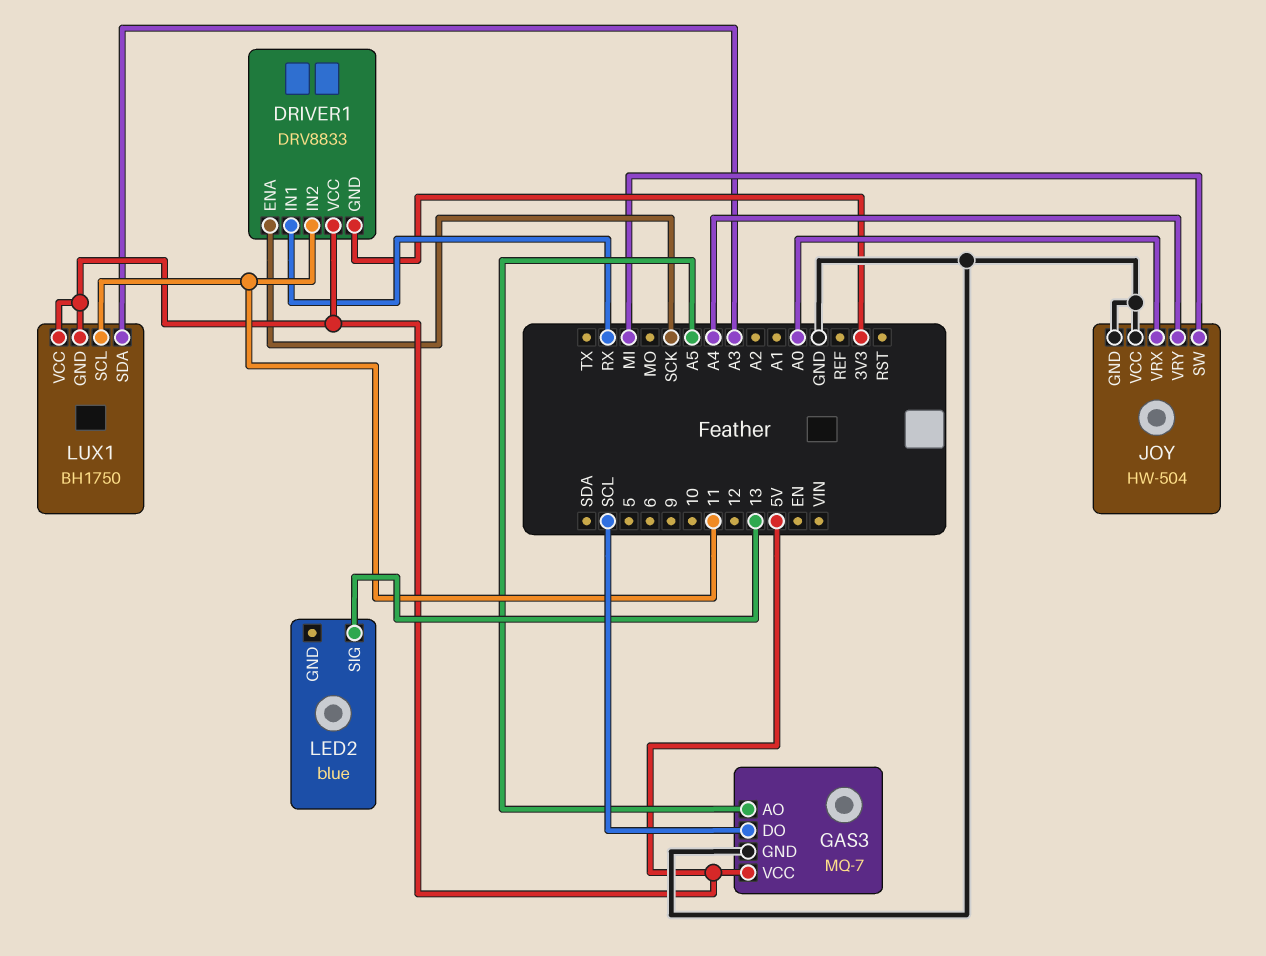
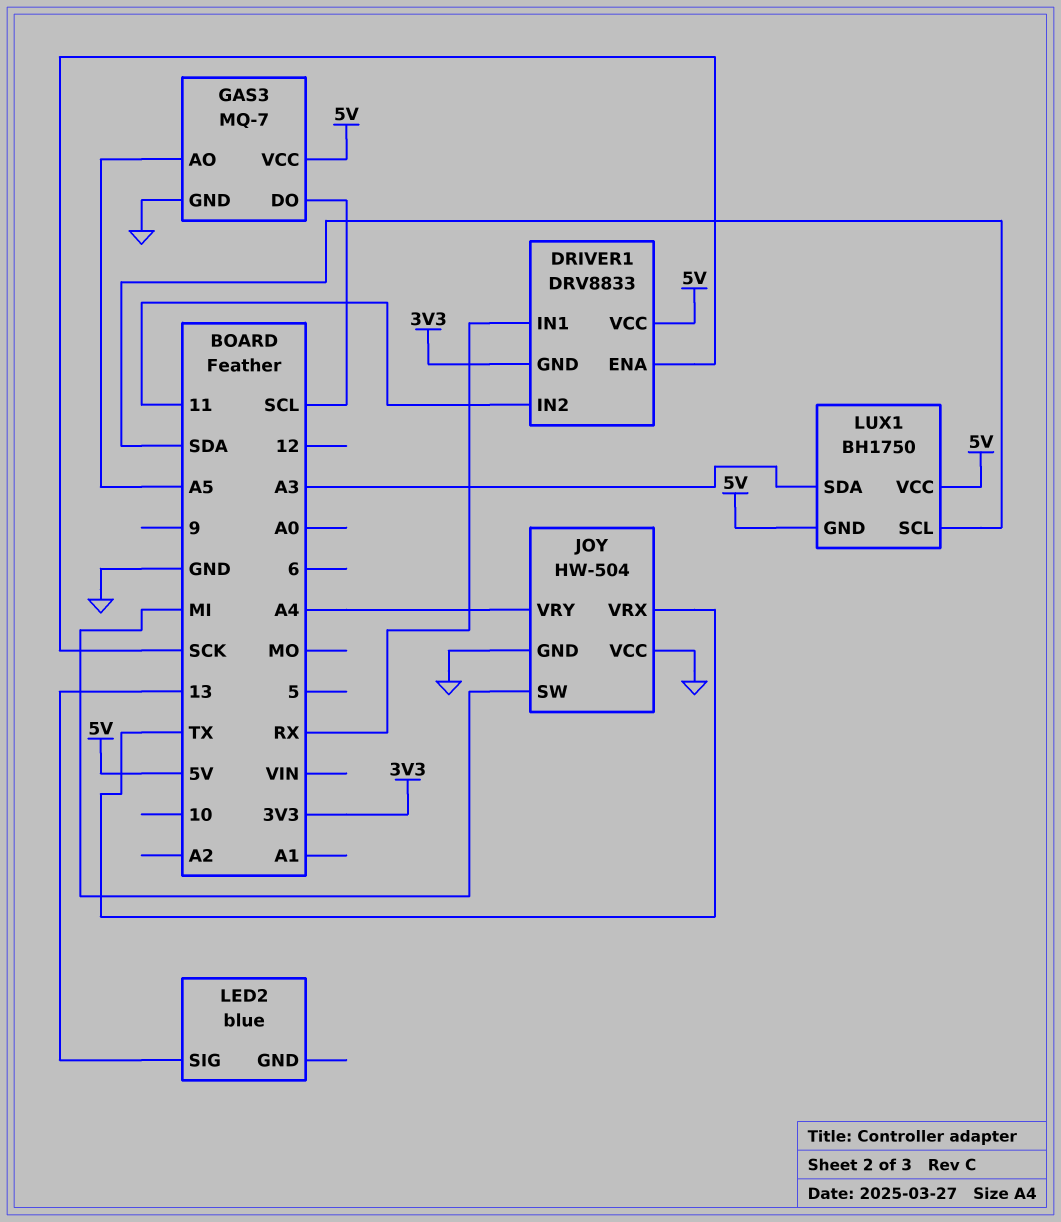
JOY pin VRX: A0 -> TX
LUX1 pin SCL: 11 -> SDA

